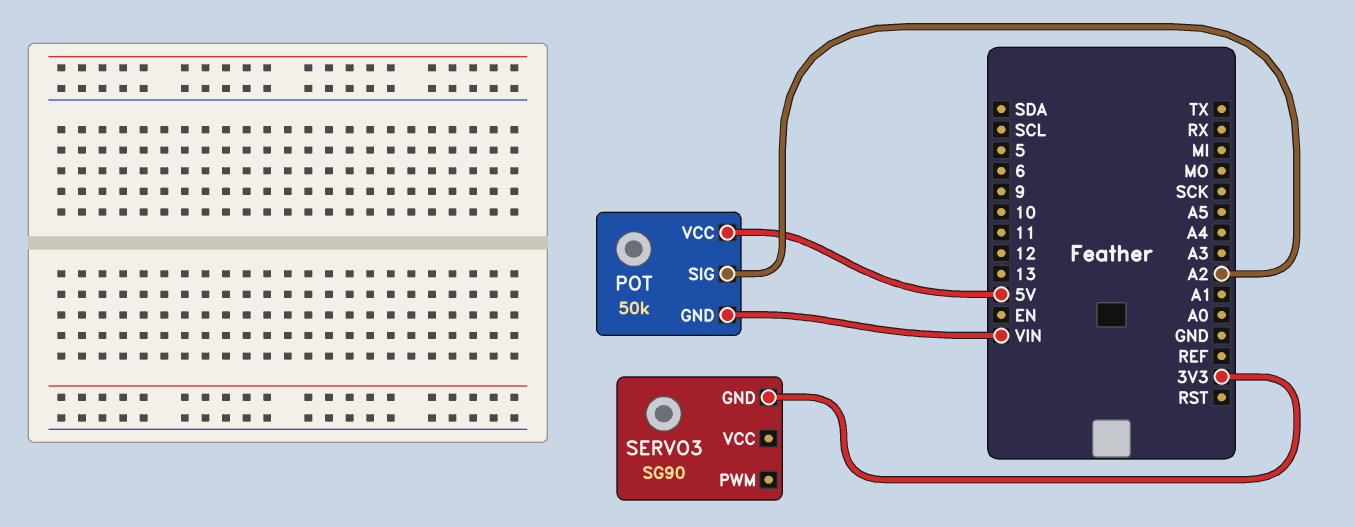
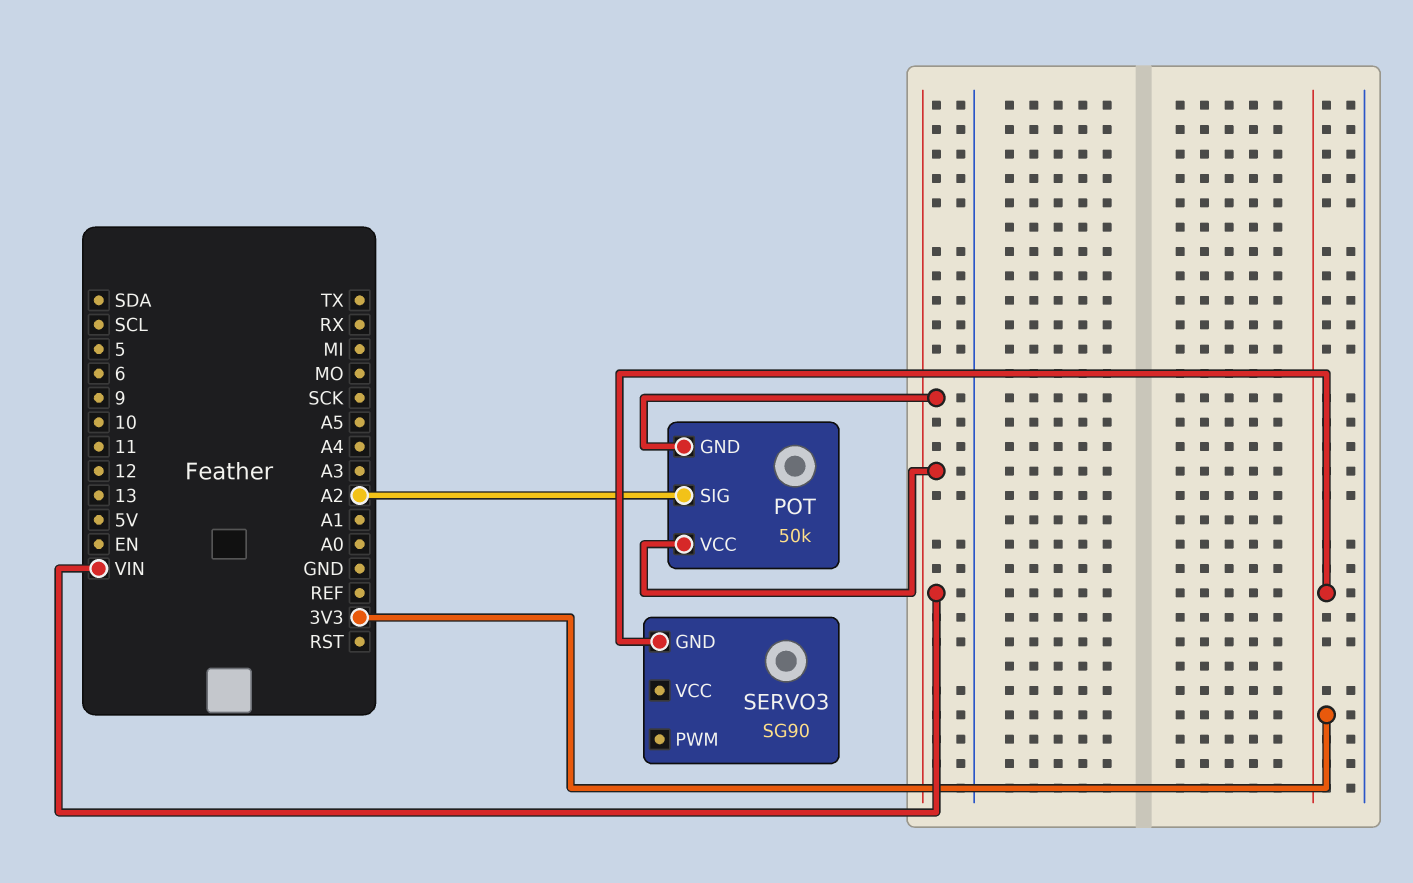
POT pin VCC: 5V -> VIN

